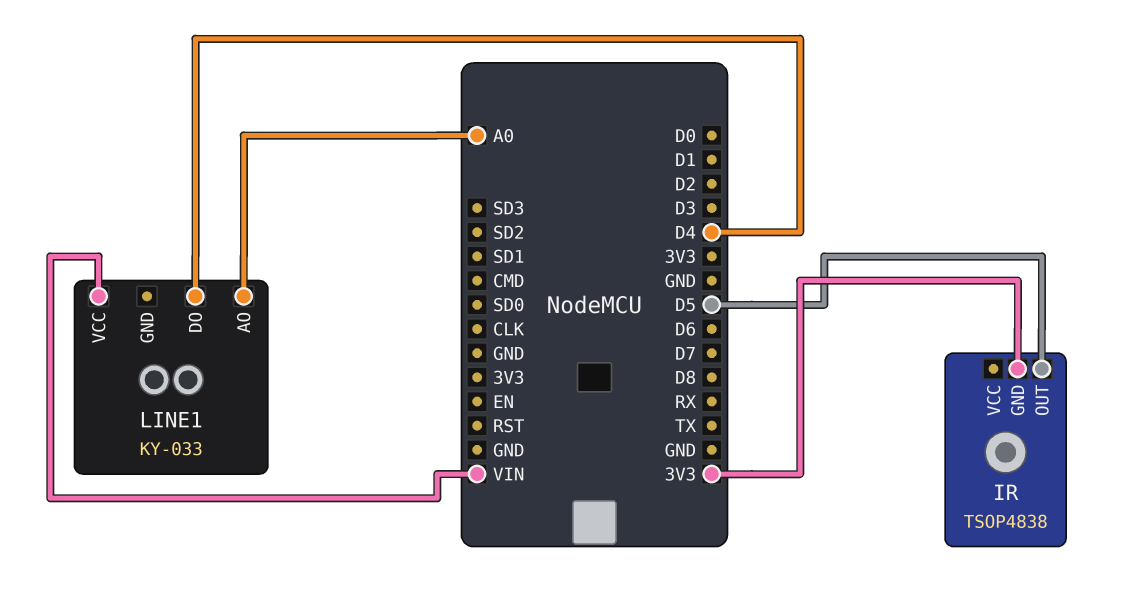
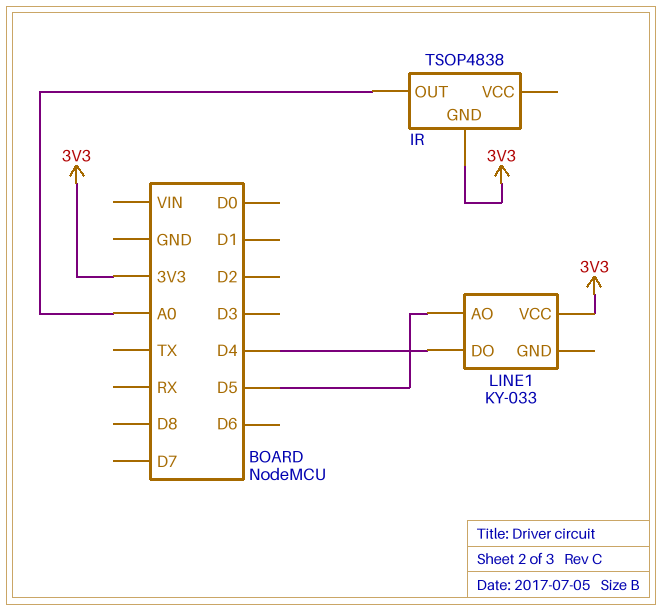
IR pin OUT: D5 -> A0
LINE1 pin AO: A0 -> D5
LINE1 pin VCC: VIN -> 3V3

